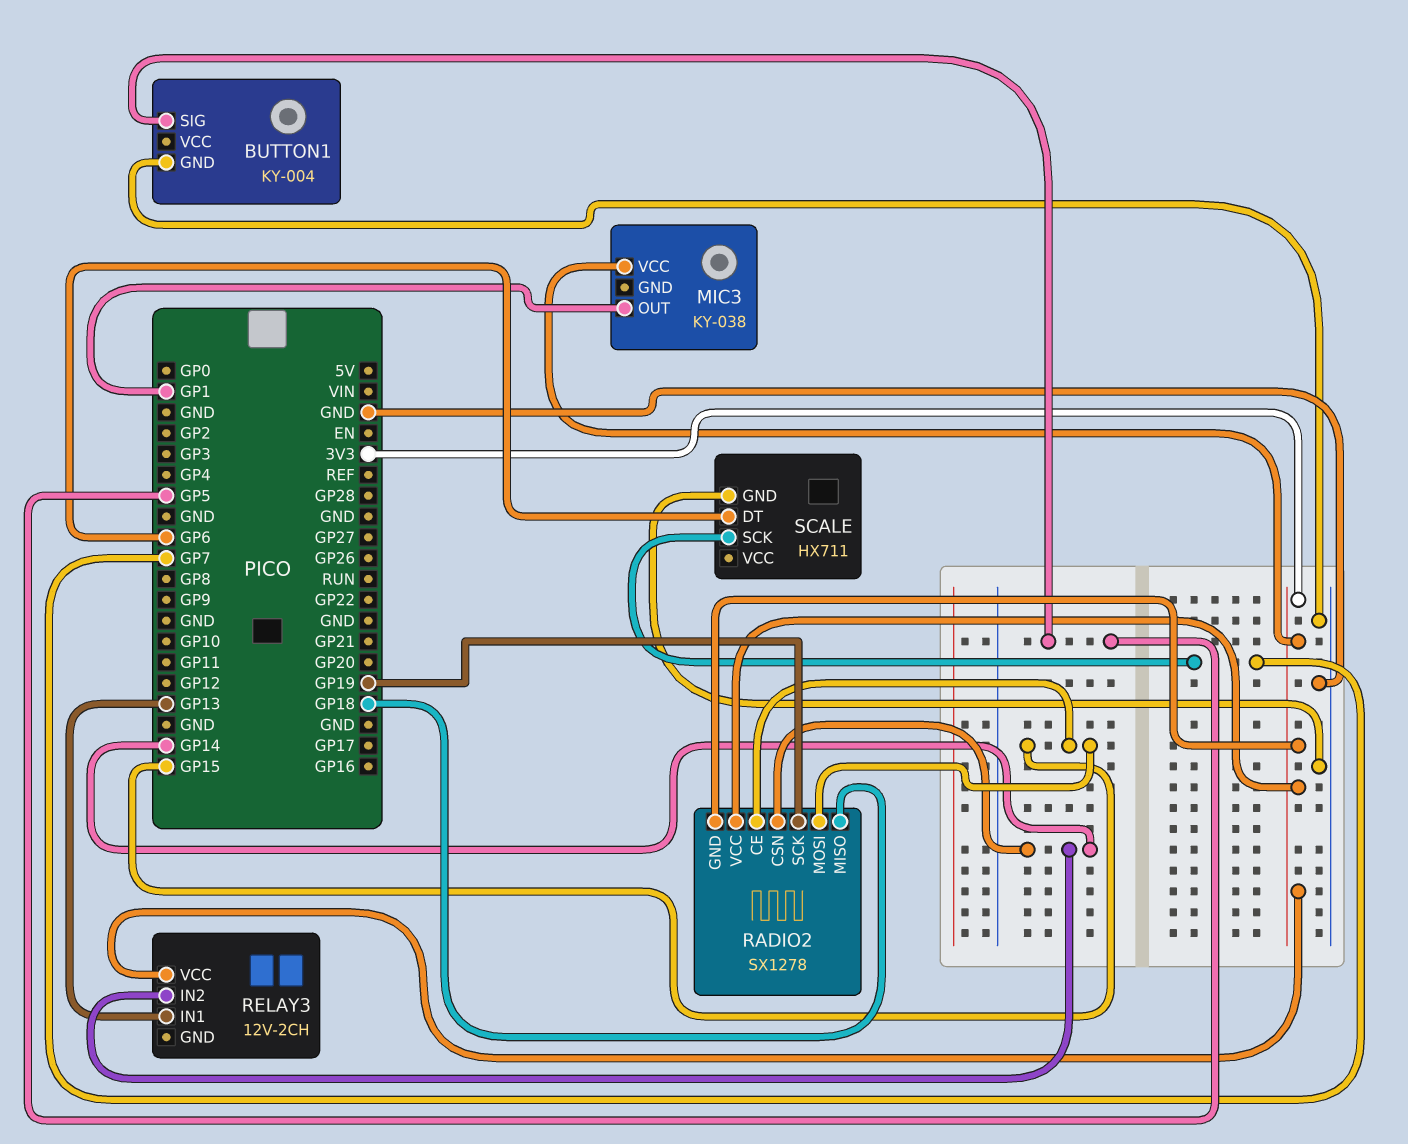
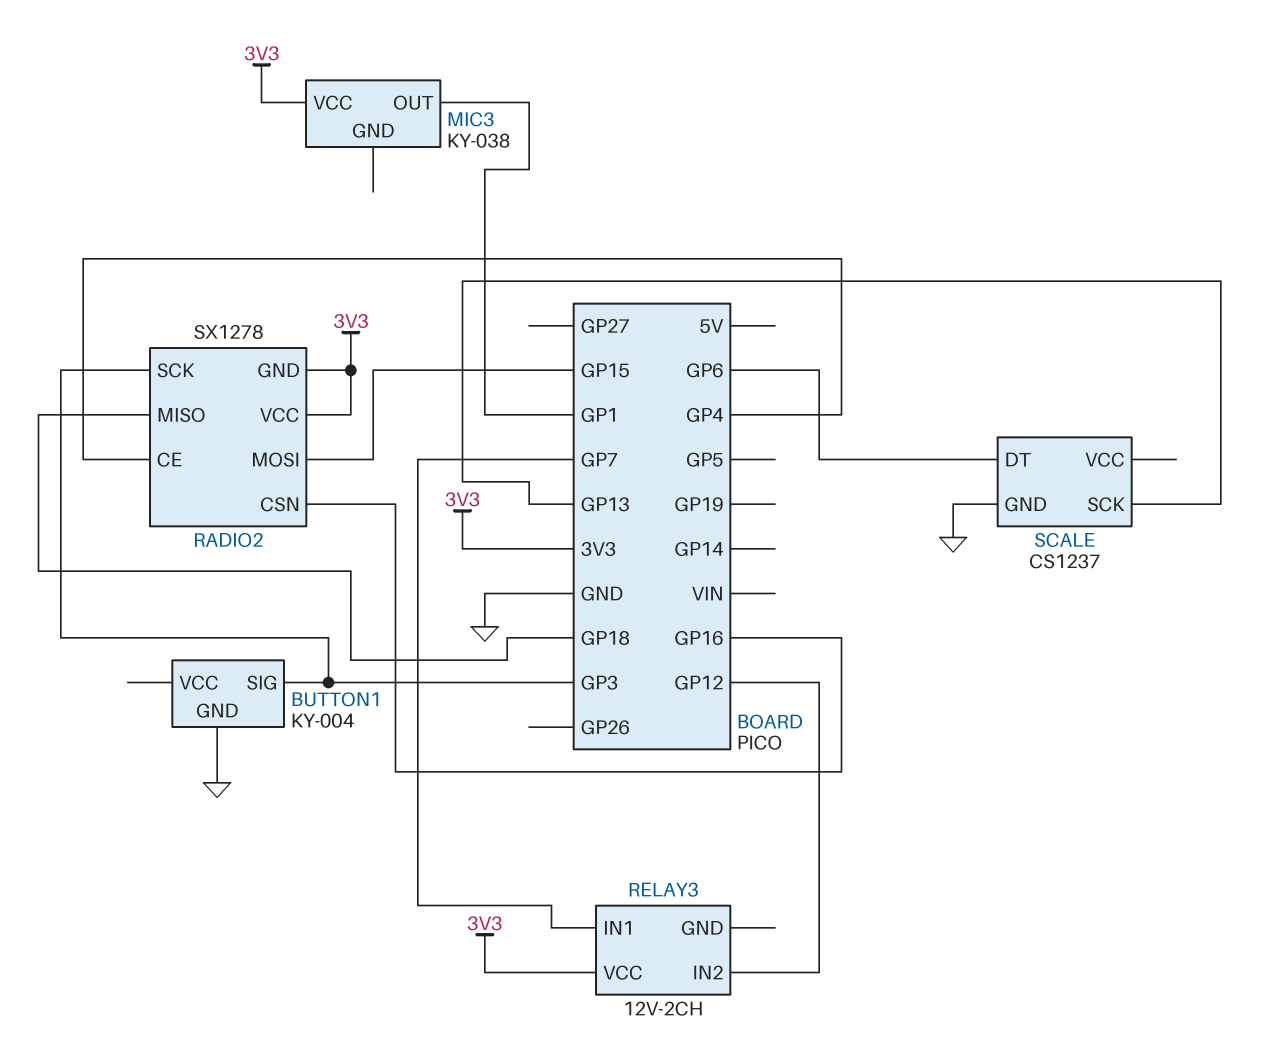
BUTTON1 pin SIG: GP5 -> GP3
RADIO2 pin CE: GP15 -> GP4
RADIO2 pin CSN: GP14 -> GP16
RADIO2 pin SCK: GP19 -> GP3
RELAY3 pin IN1: GP13 -> GP7
RELAY3 pin IN2: GP14 -> GP12
SCALE: HX711 -> CS1237
SCALE pin SCK: GP7 -> GP13

